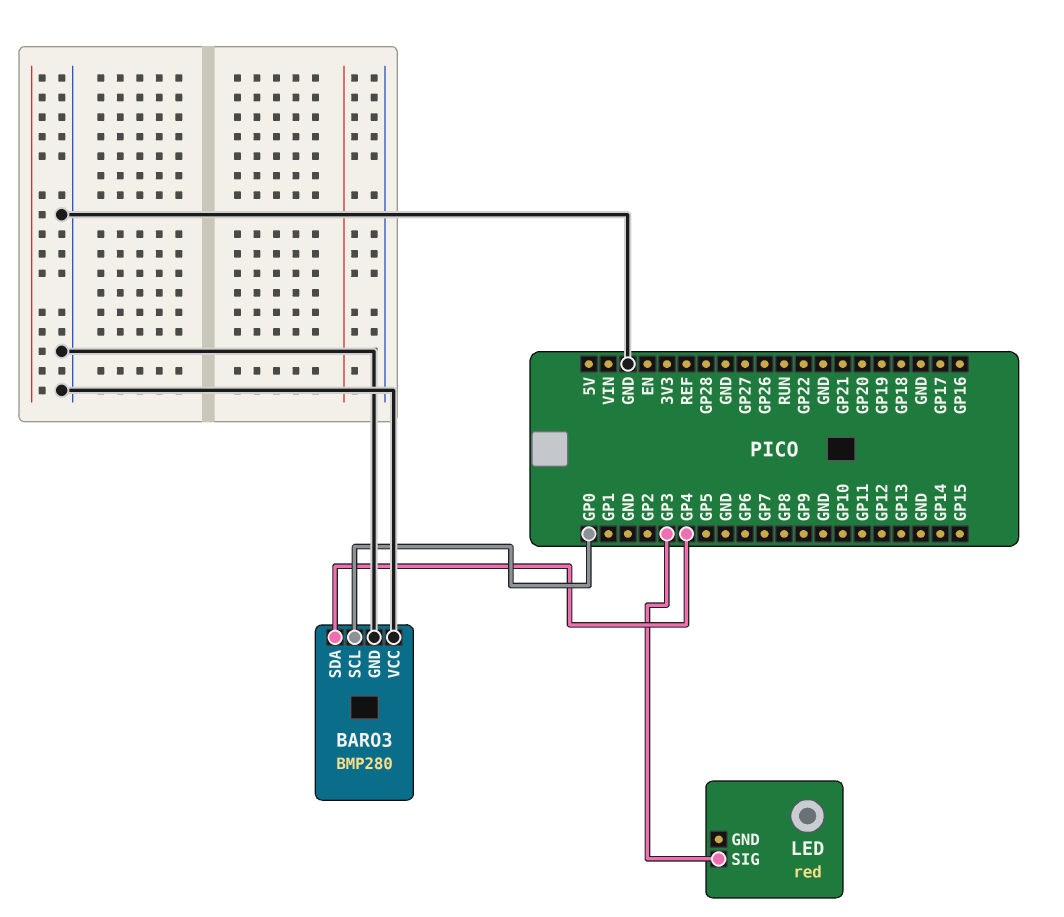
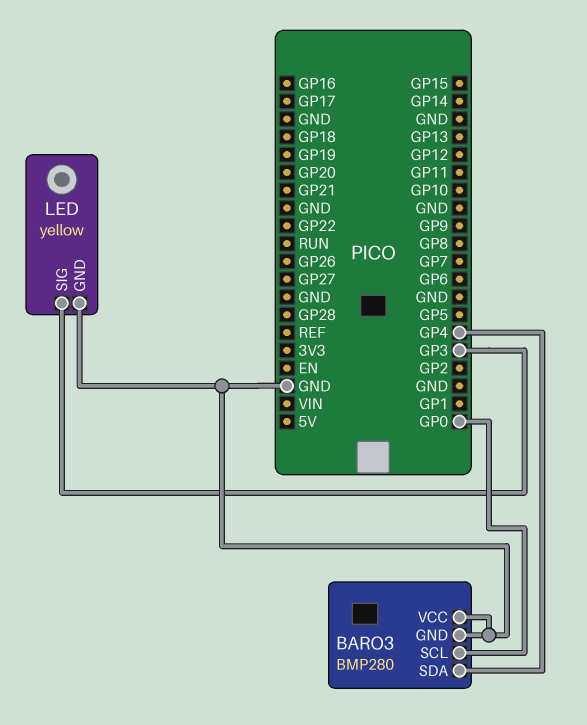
LED: red -> yellow
LED pin GND: none -> GND

